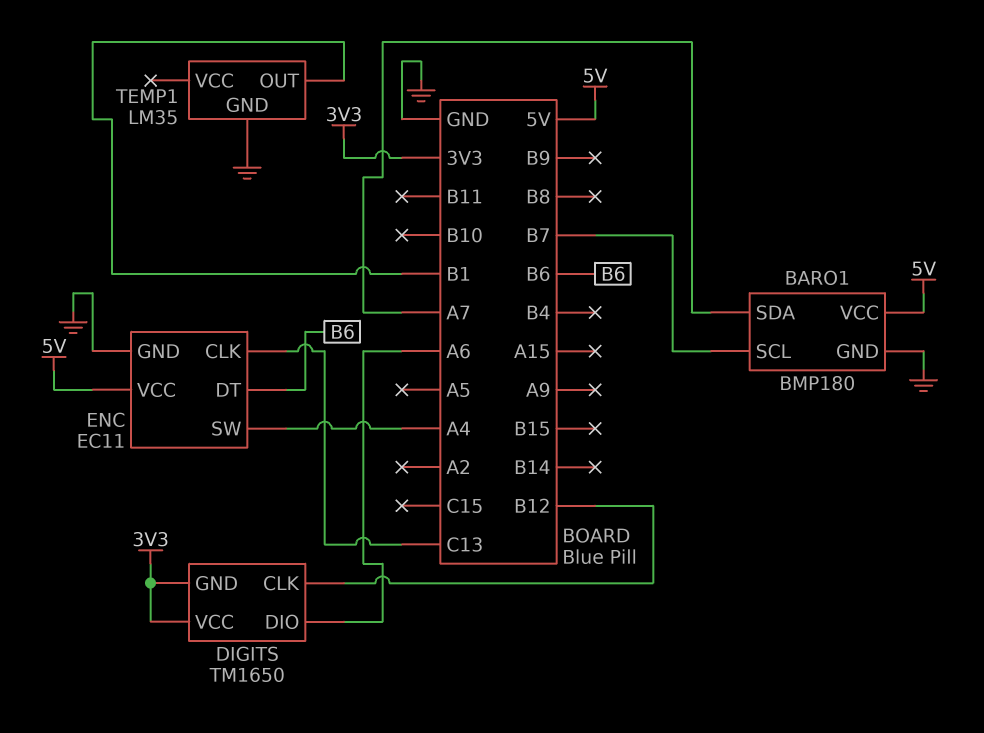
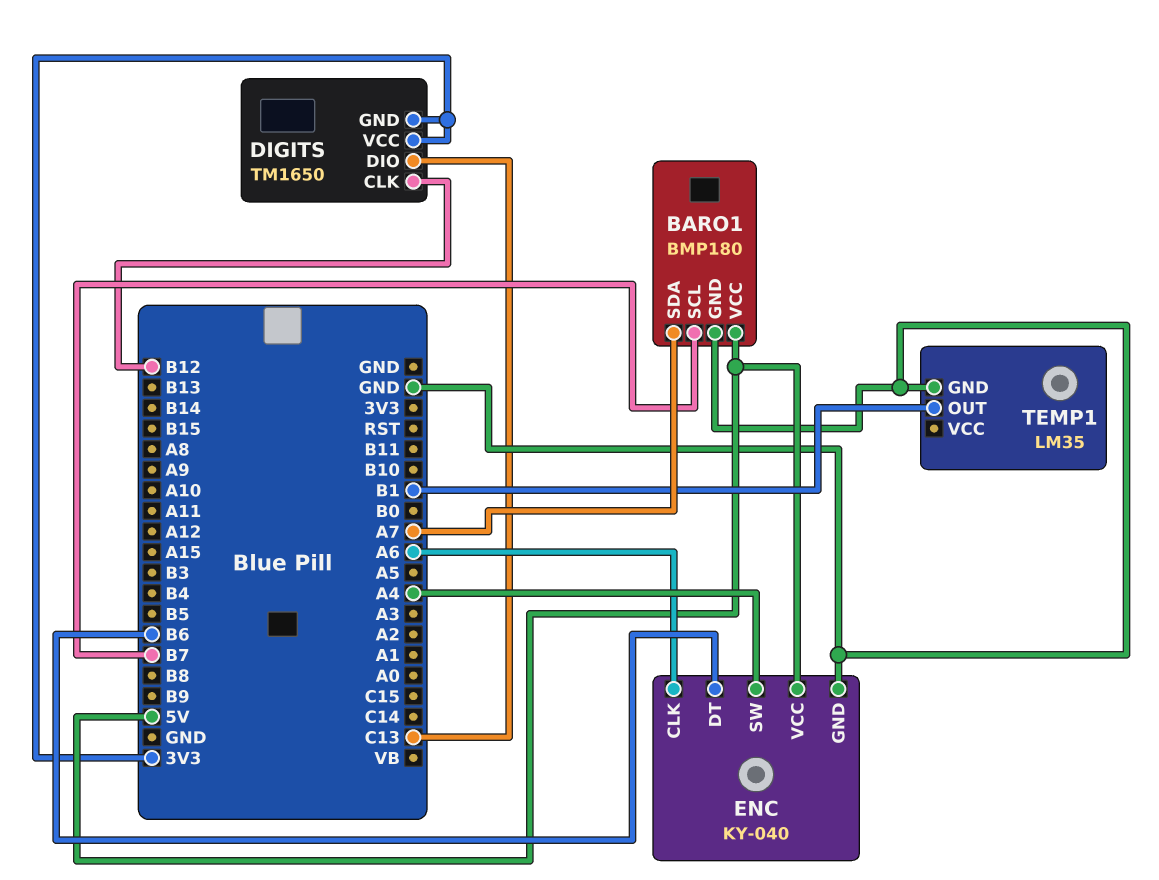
DIGITS pin DIO: A6 -> C13
ENC: EC11 -> KY-040
ENC pin CLK: C13 -> A6

